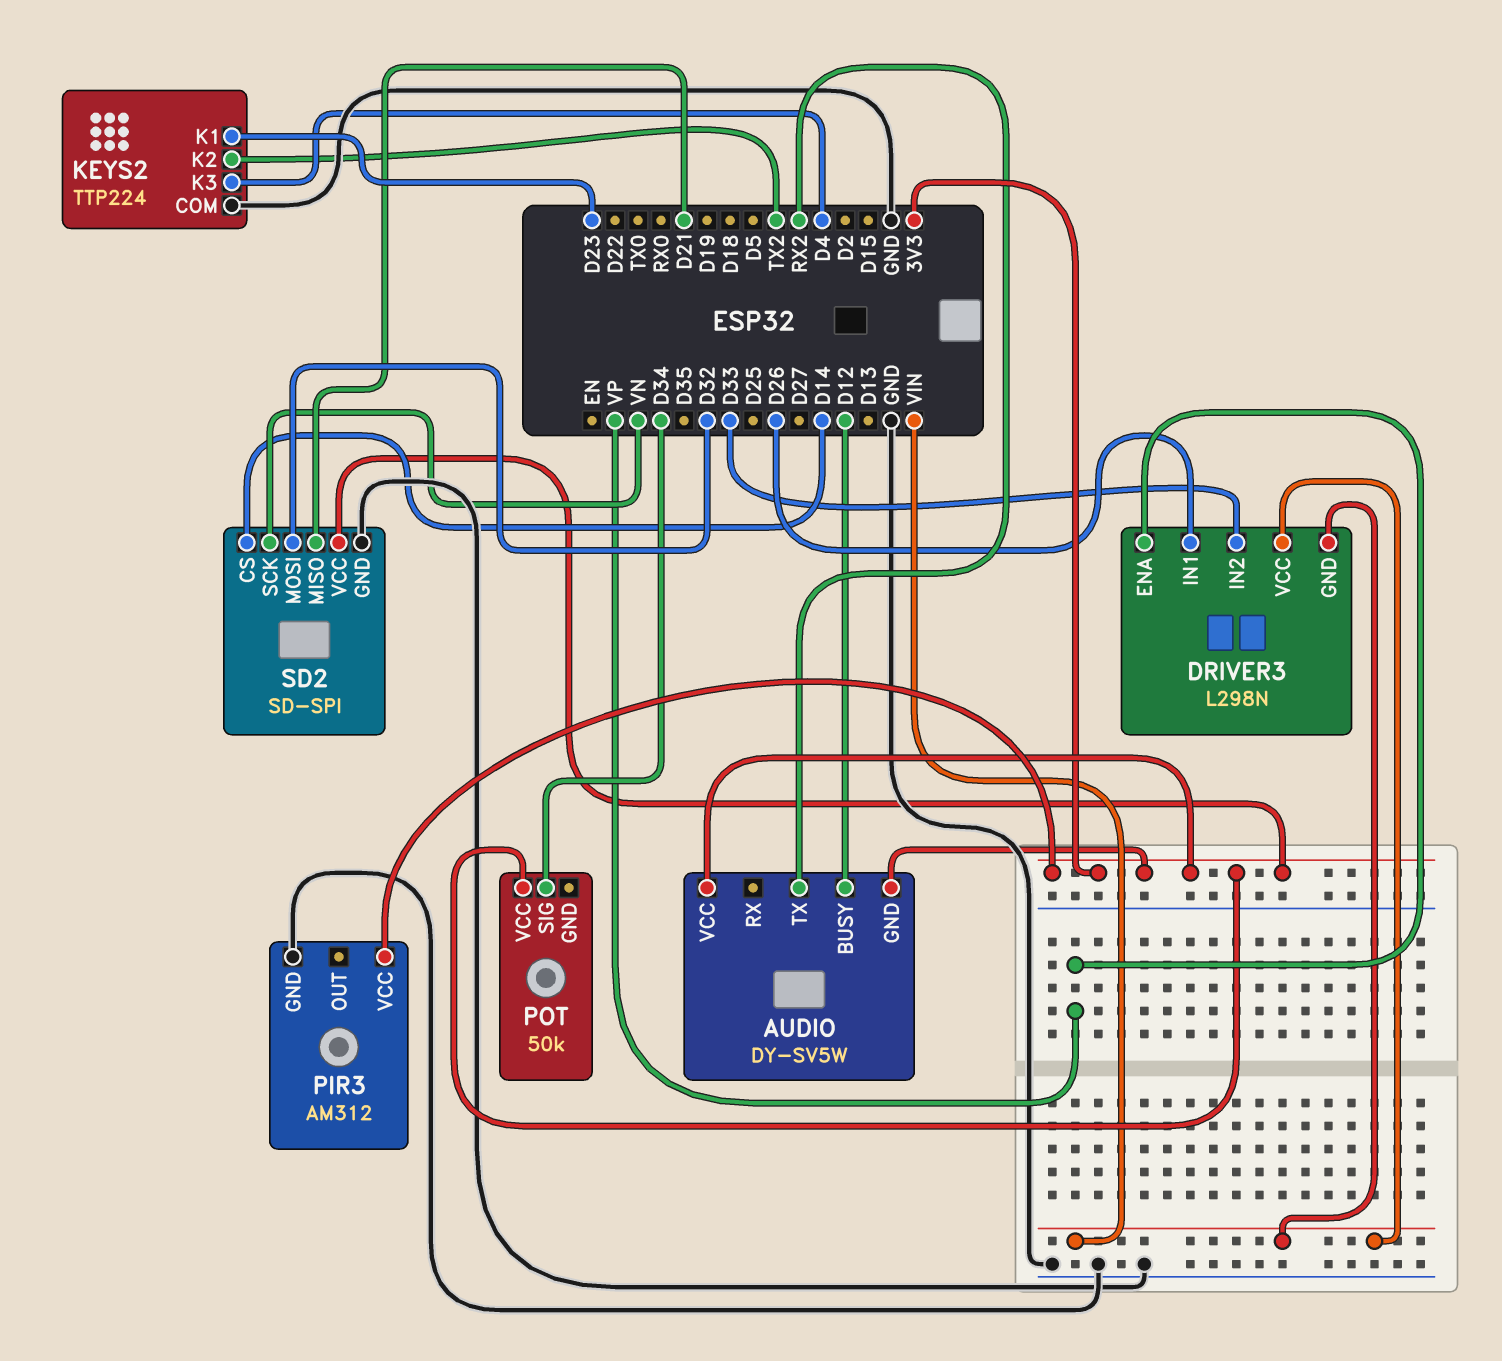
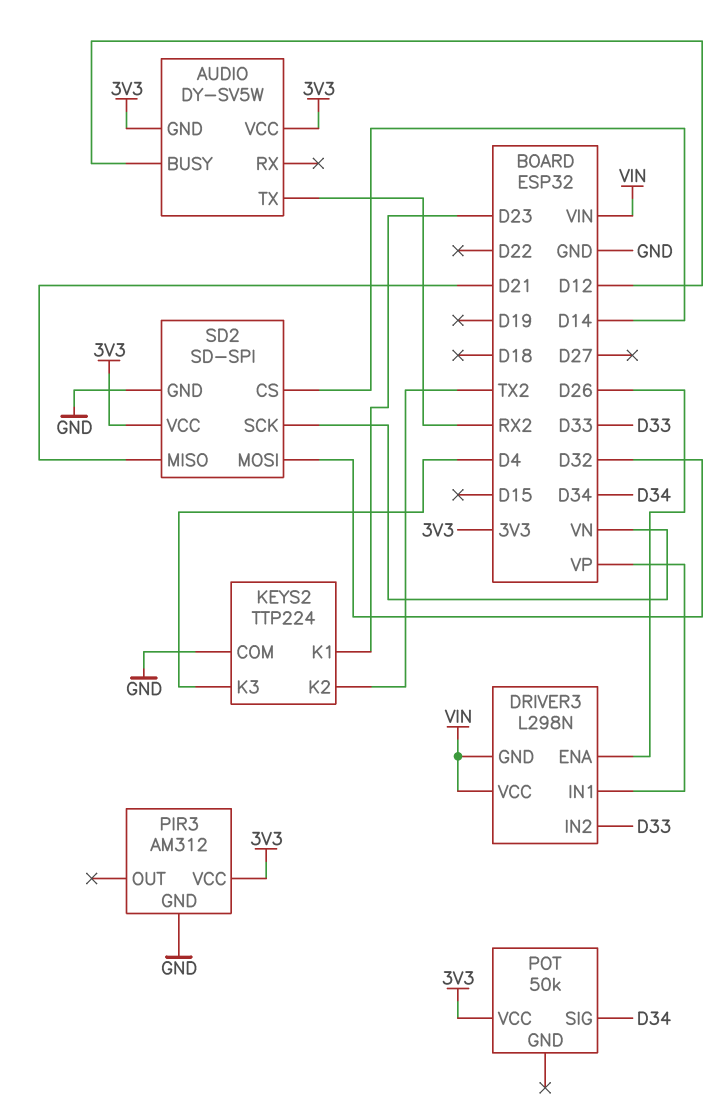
DRIVER3 pin ENA: VP -> D26
DRIVER3 pin IN1: D26 -> VP

